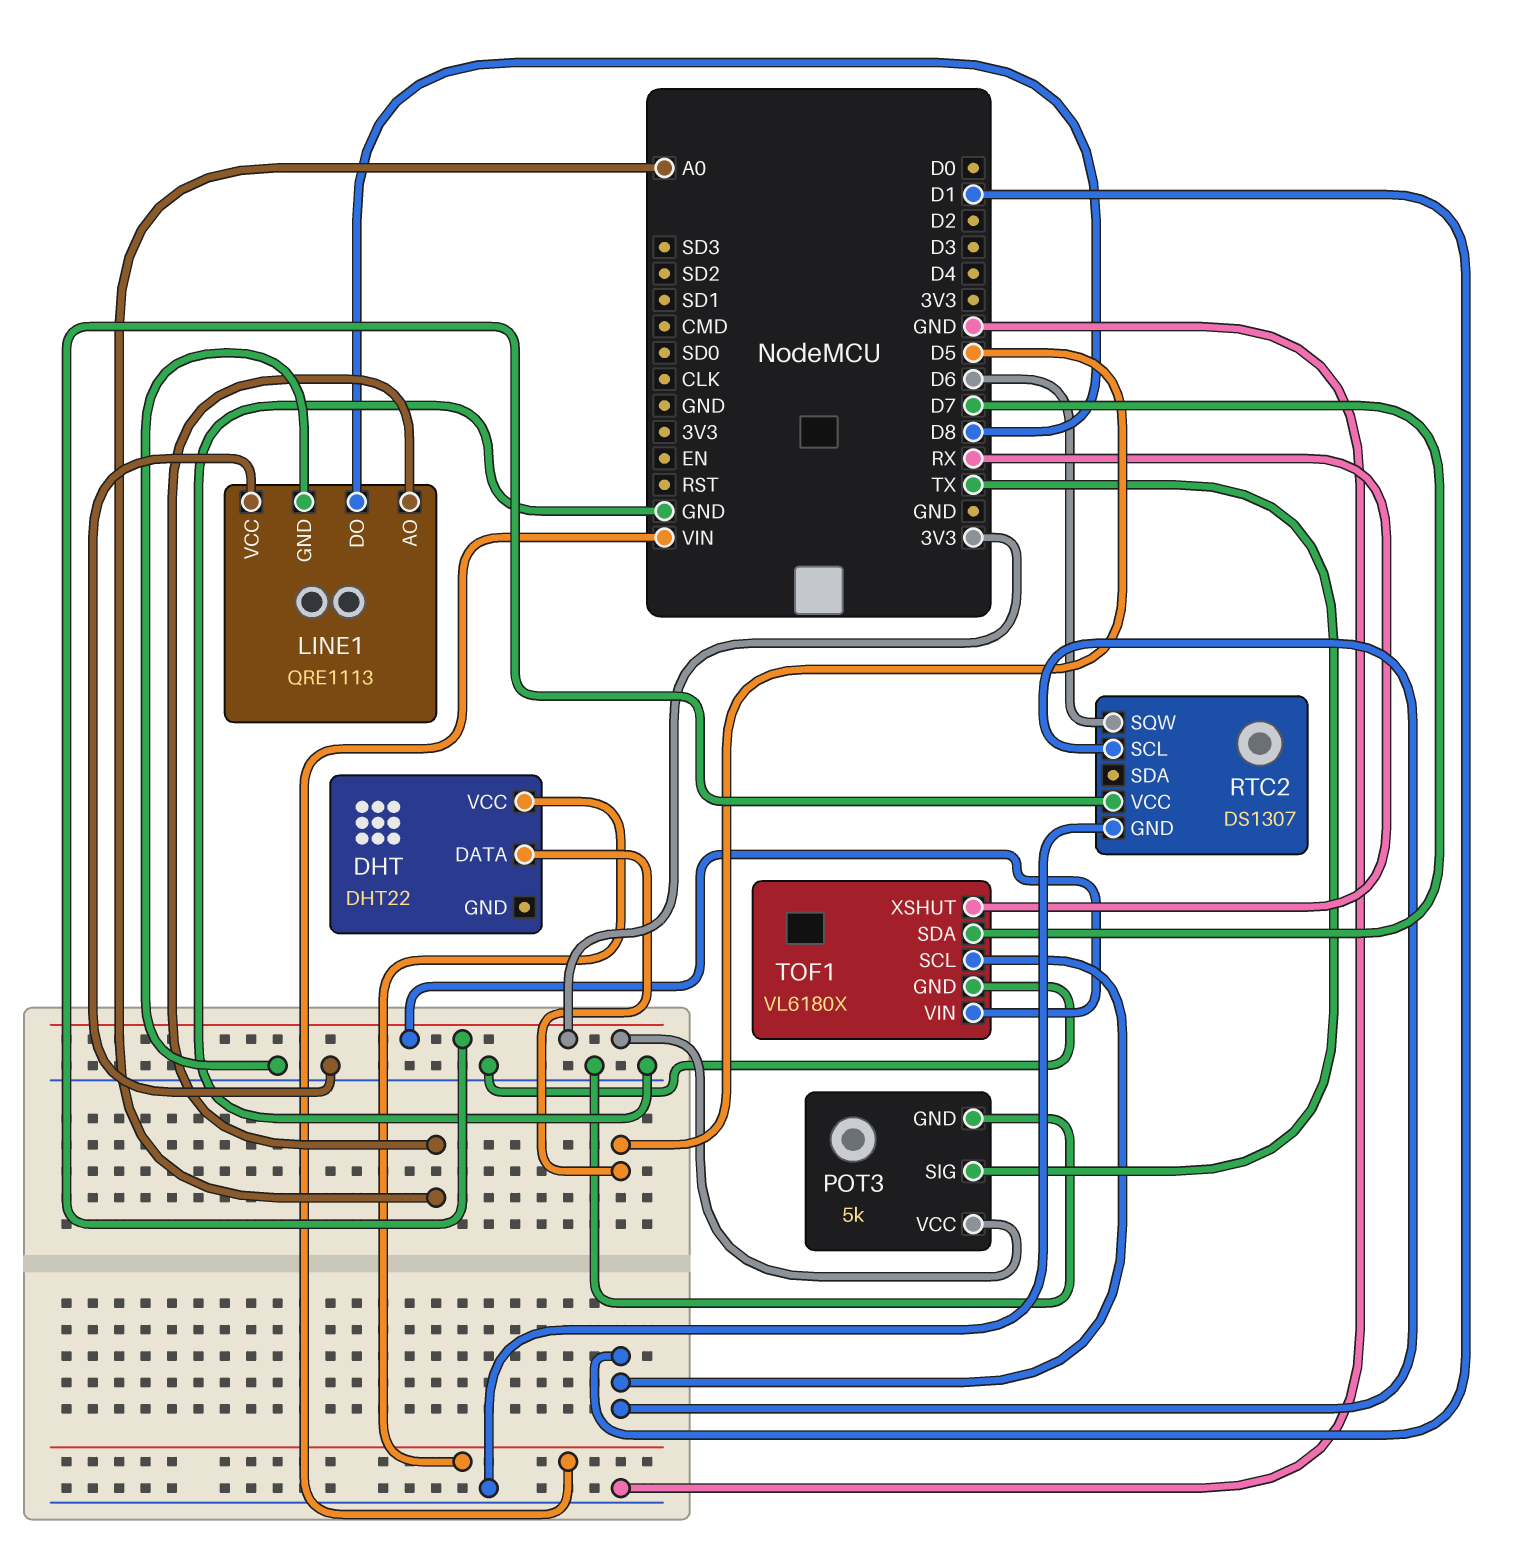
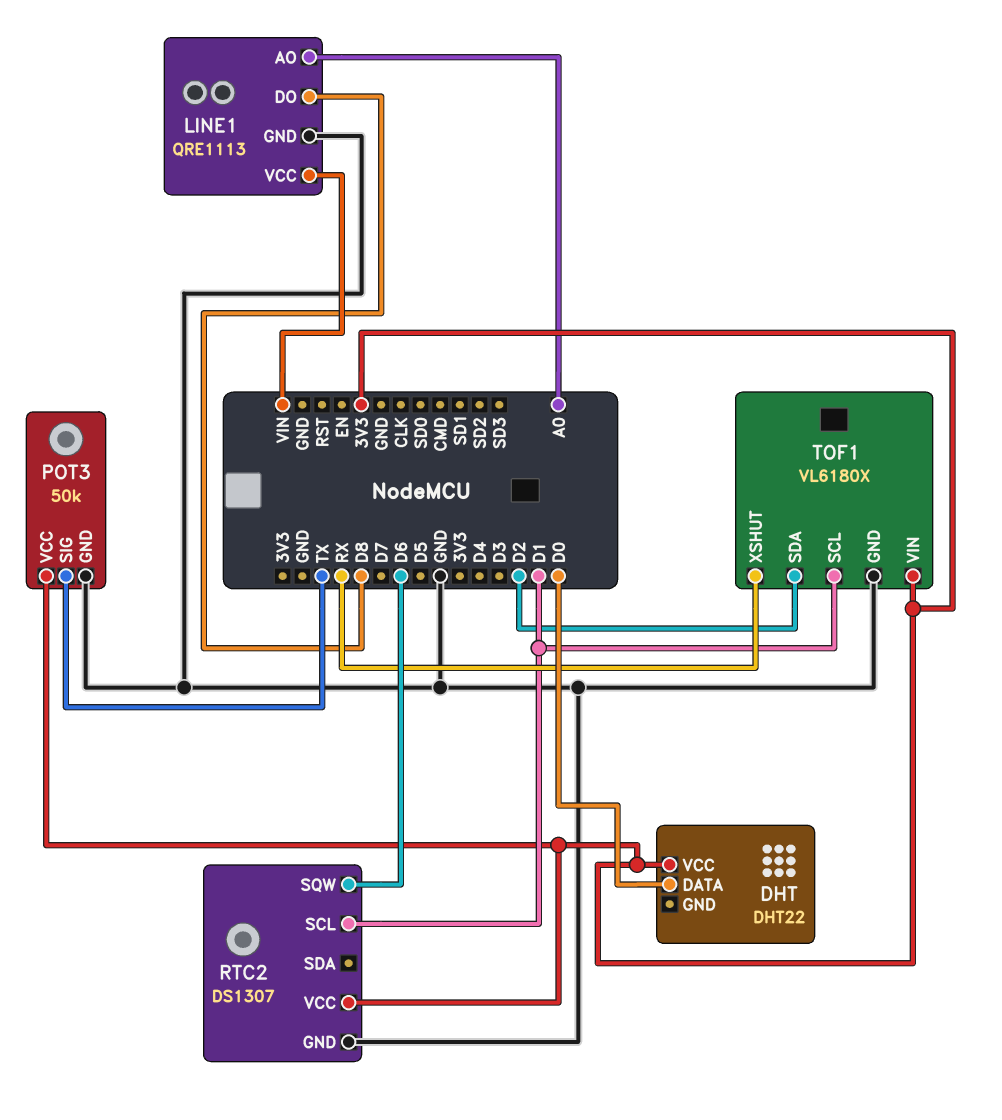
DHT pin DATA: D5 -> D0
DHT pin VCC: VIN -> 3V3
LINE1 pin VCC: GND -> VIN
POT3: 5k -> 50k
TOF1 pin SDA: D7 -> D2

